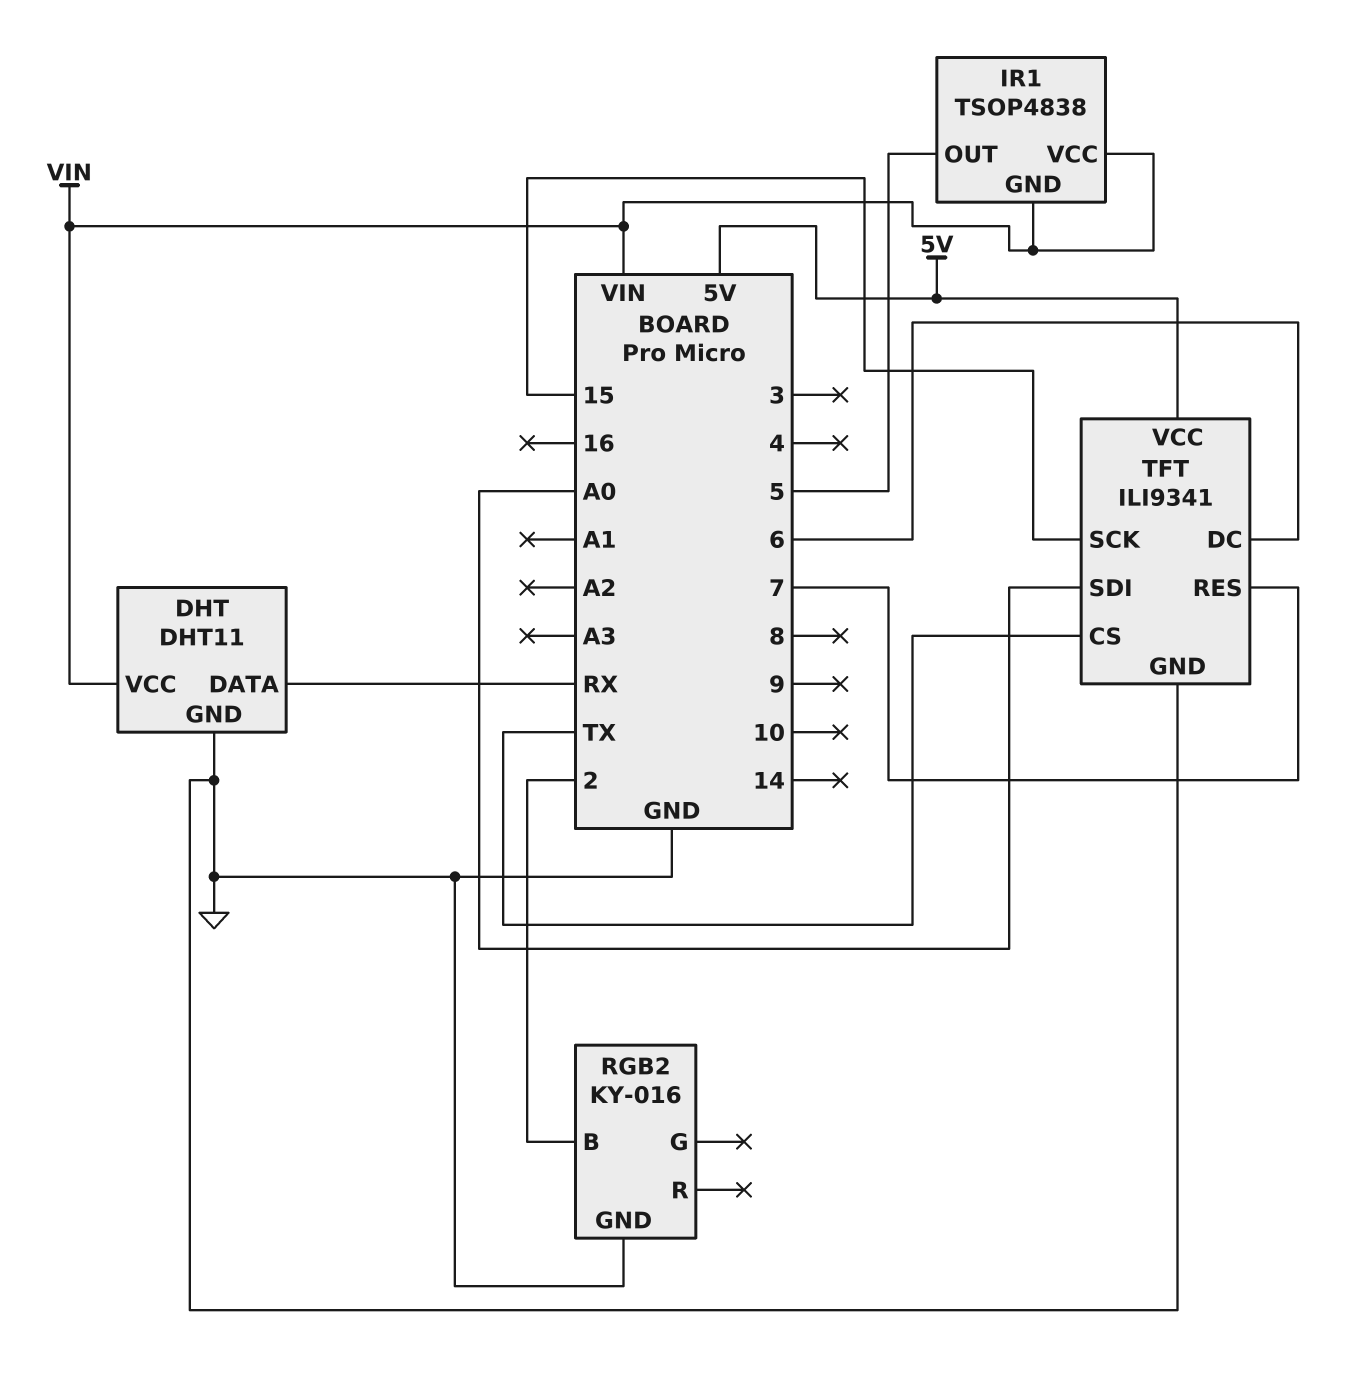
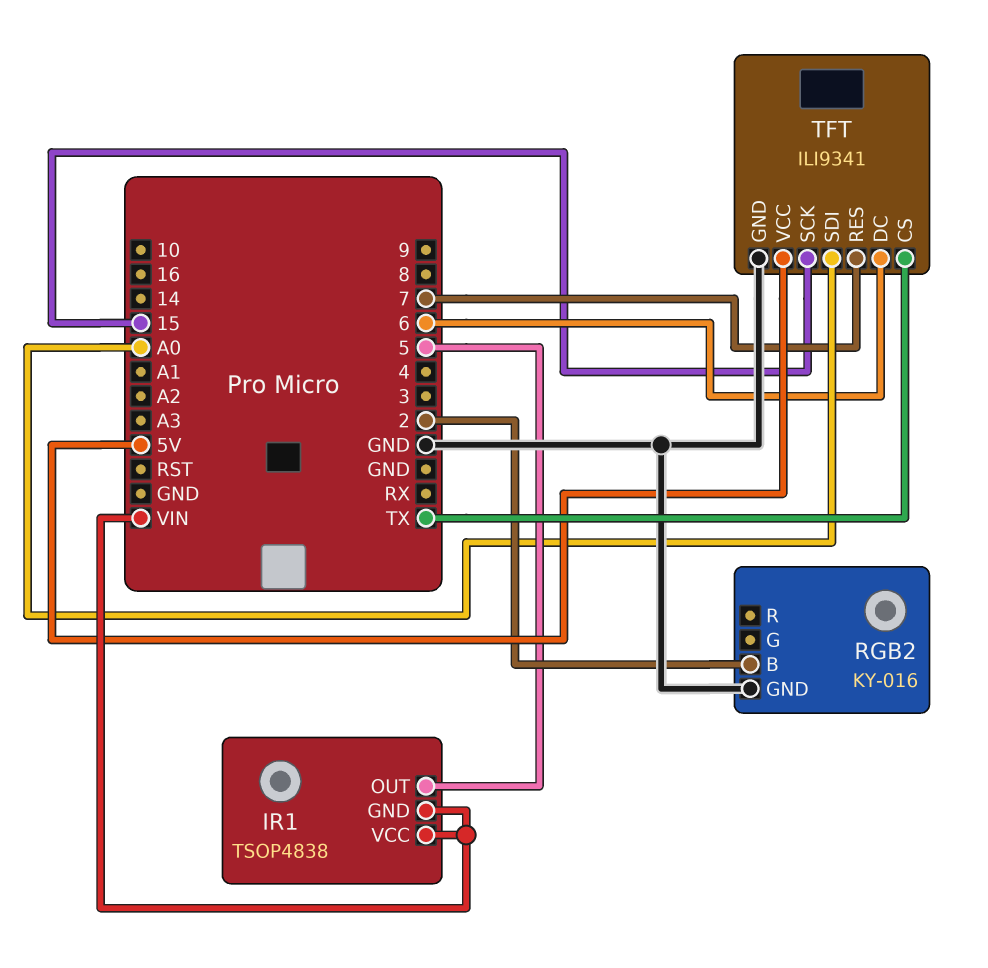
DHT: DHT11 -> none
DHT pin DATA: RX -> none
DHT pin GND: GND -> none
DHT pin VCC: VIN -> none

